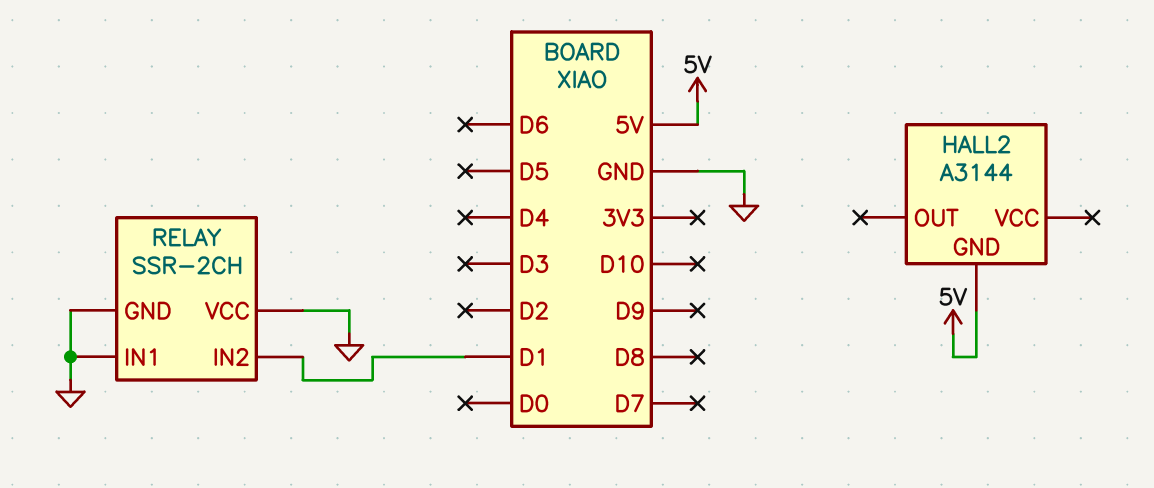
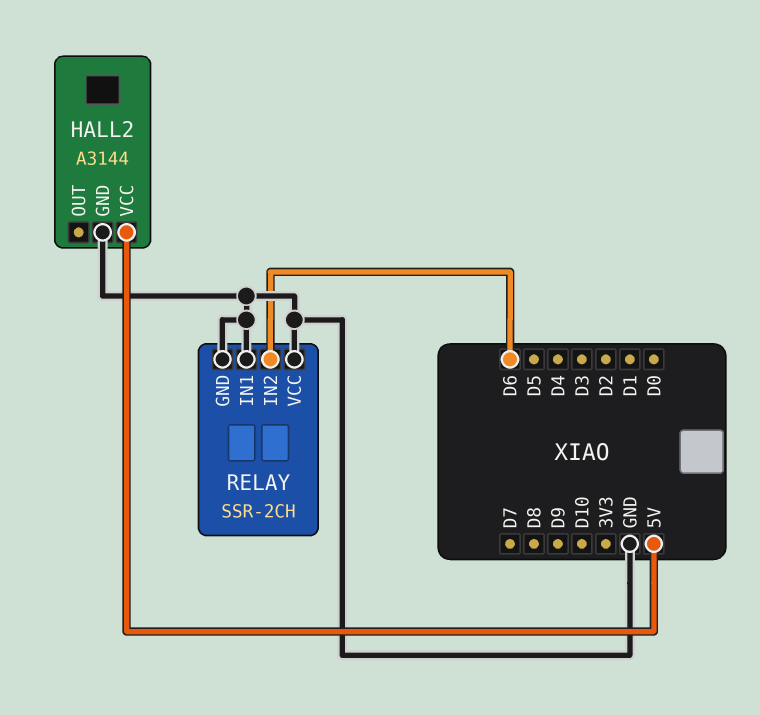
HALL2 pin GND: 5V -> GND
HALL2 pin VCC: none -> 5V
RELAY pin IN2: D1 -> D6

